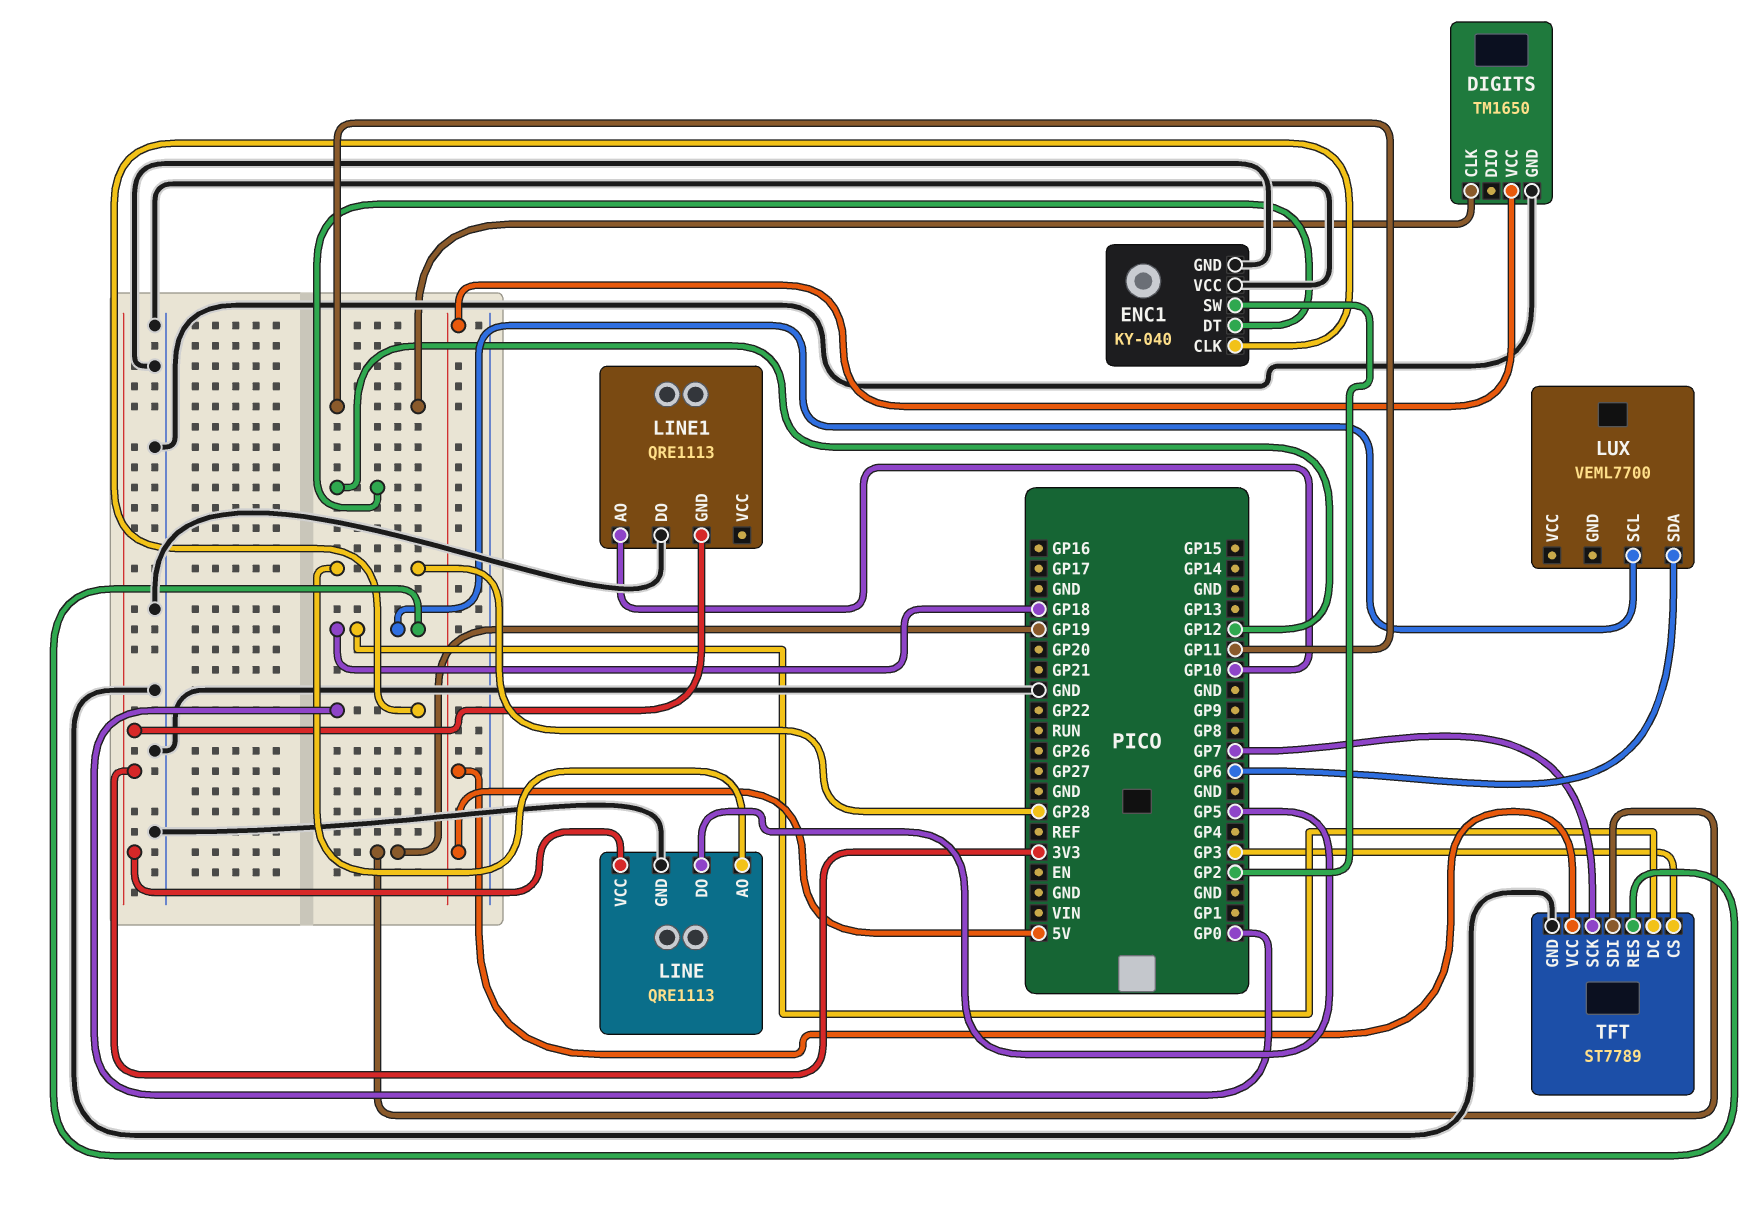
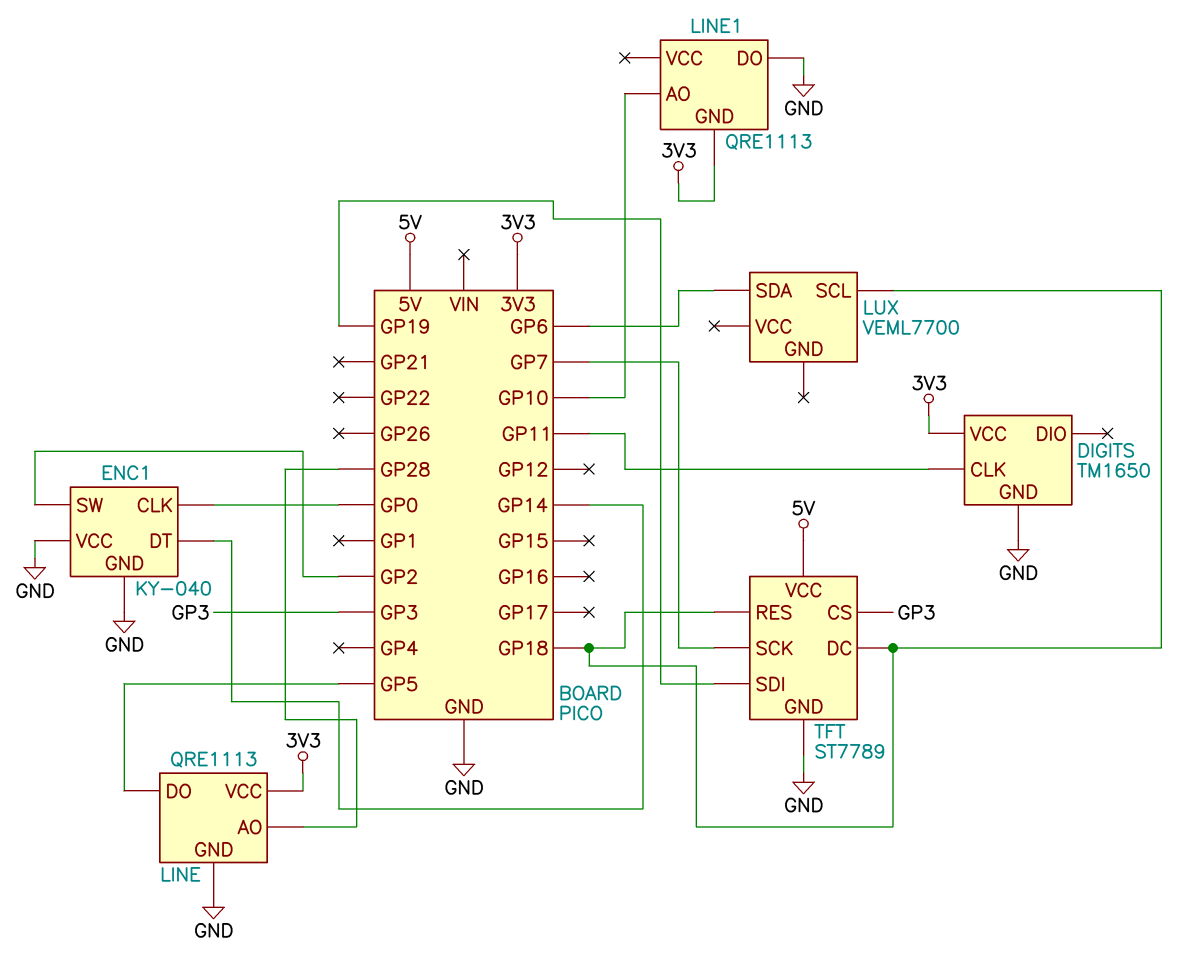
DIGITS pin VCC: 5V -> 3V3
ENC1 pin DT: GP12 -> GP14

